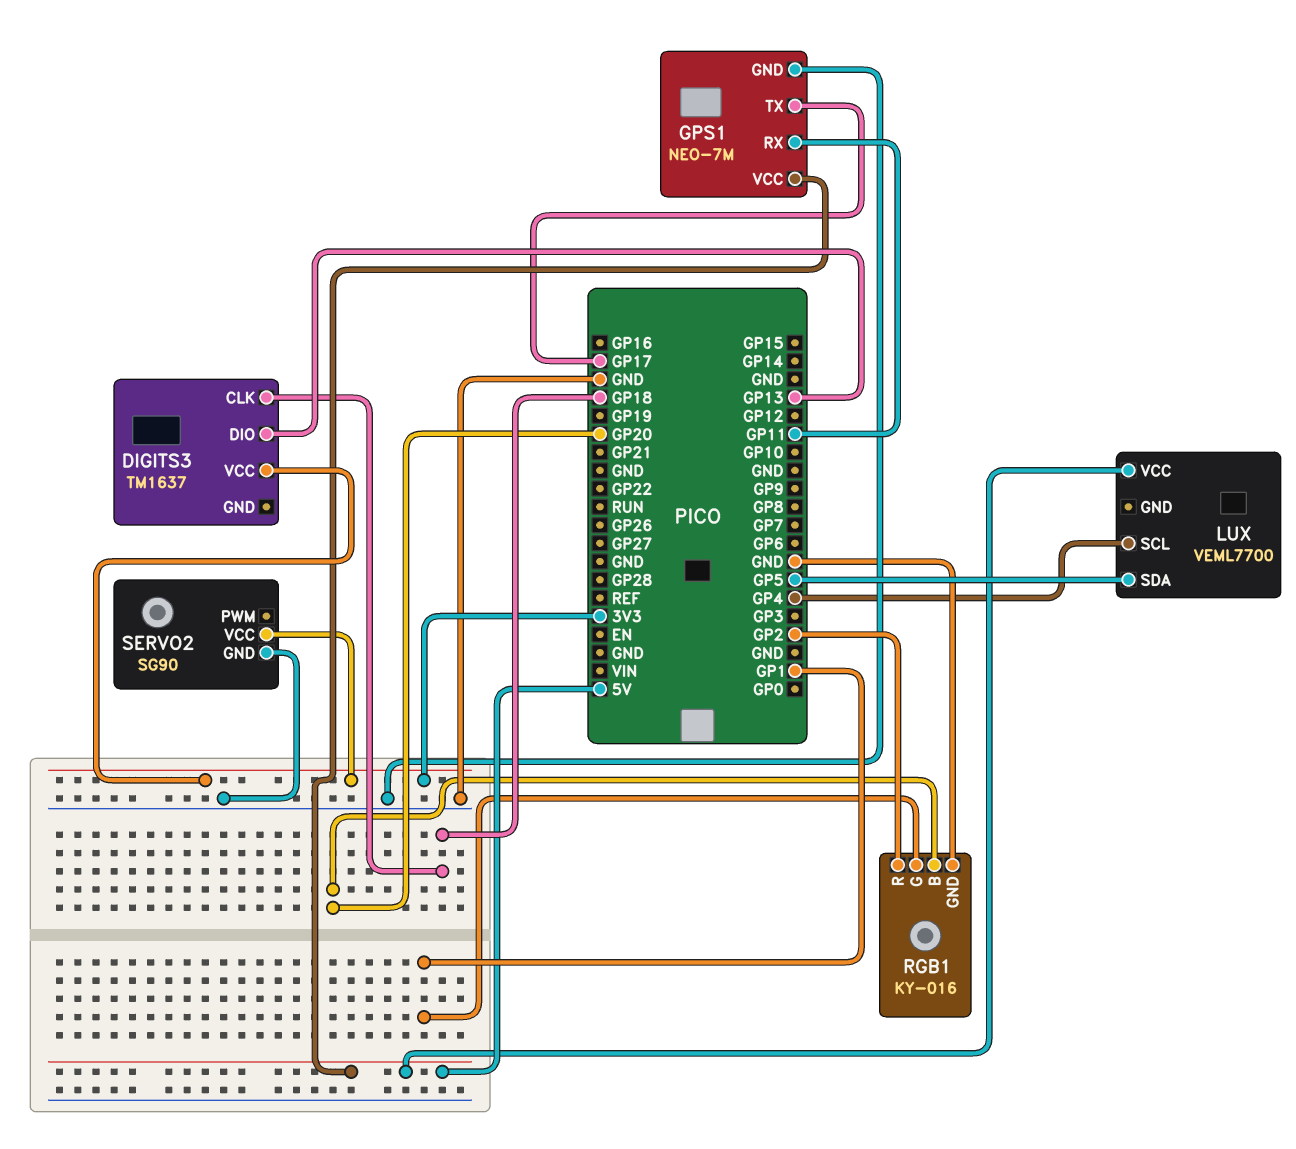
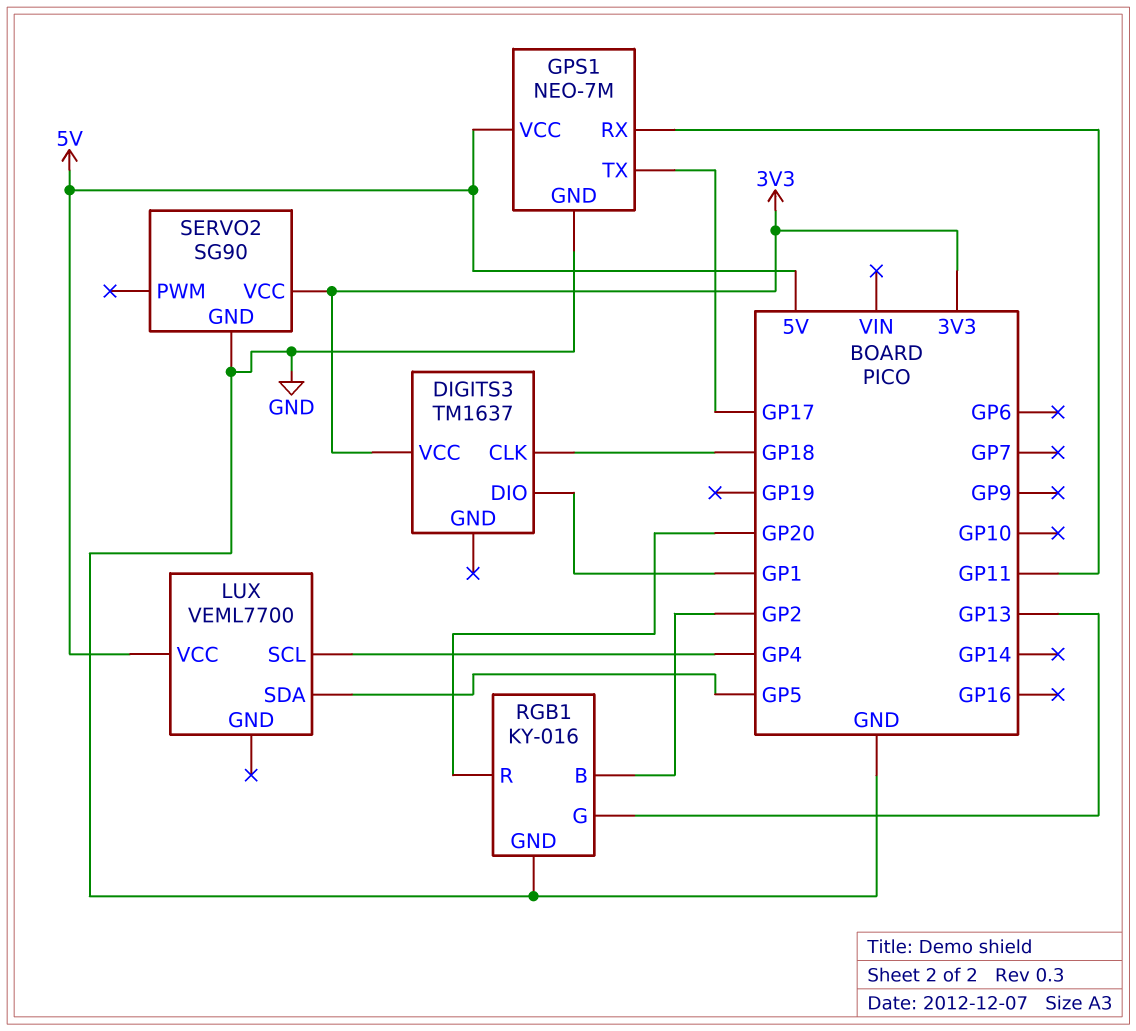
DIGITS3 pin DIO: GP13 -> GP1
RGB1 pin B: GP20 -> GP2
RGB1 pin G: GP1 -> GP13
RGB1 pin R: GP2 -> GP20

